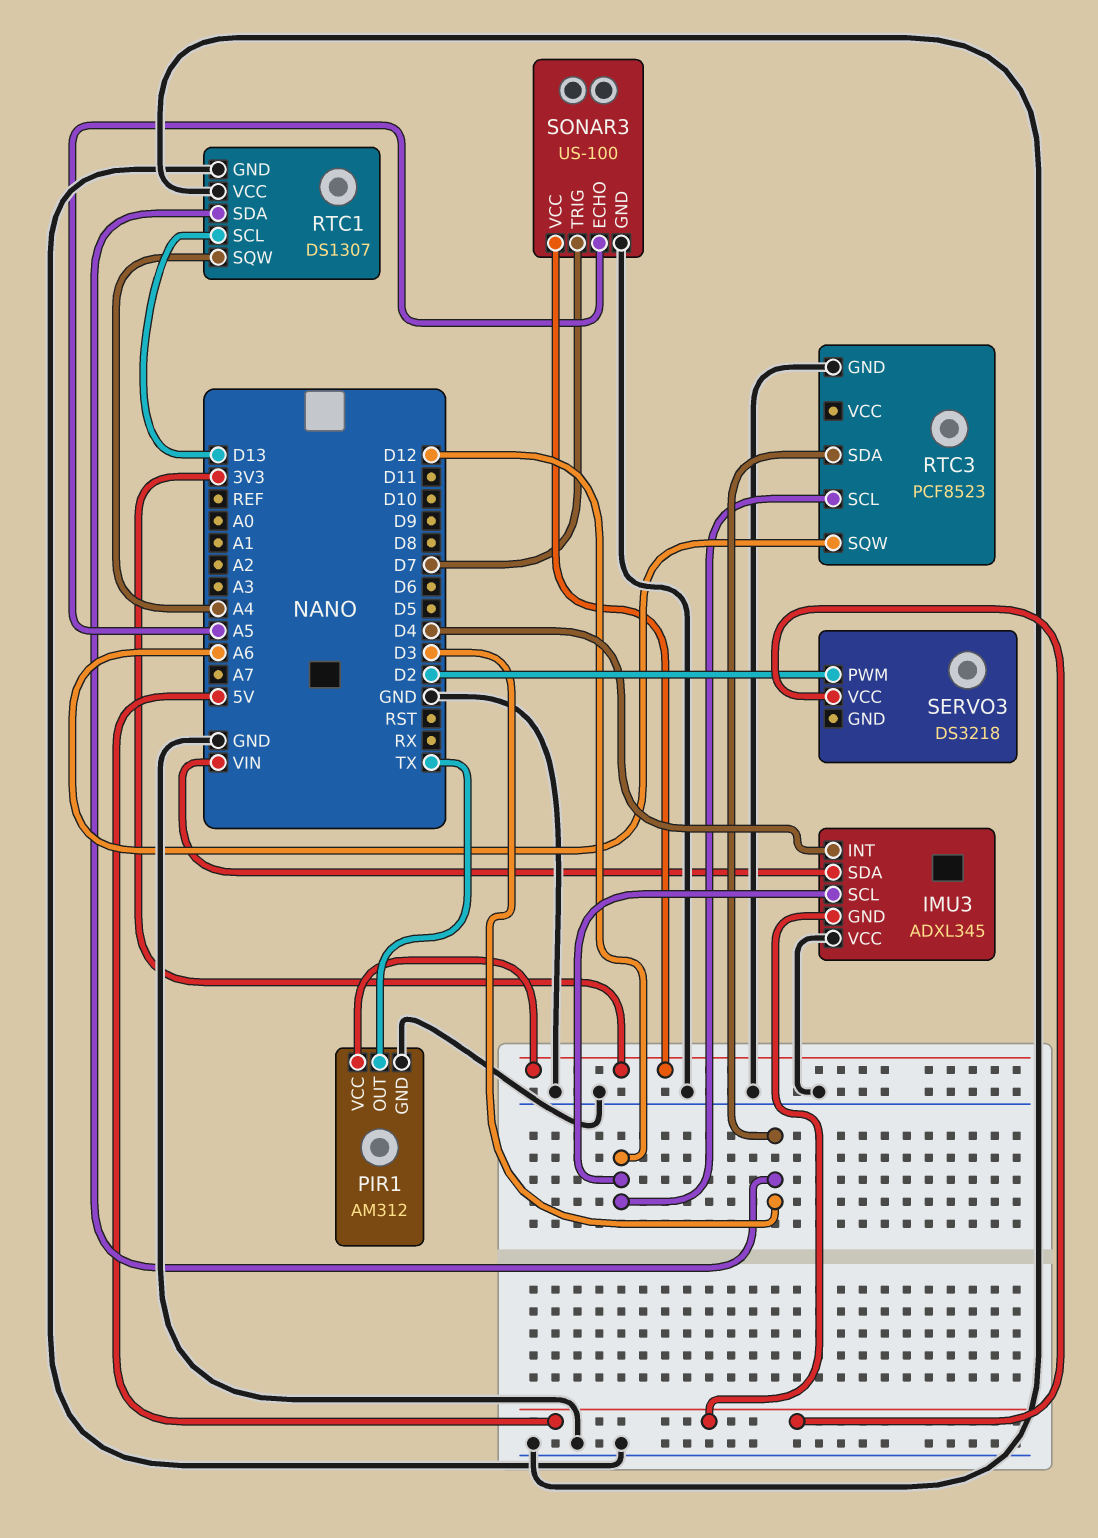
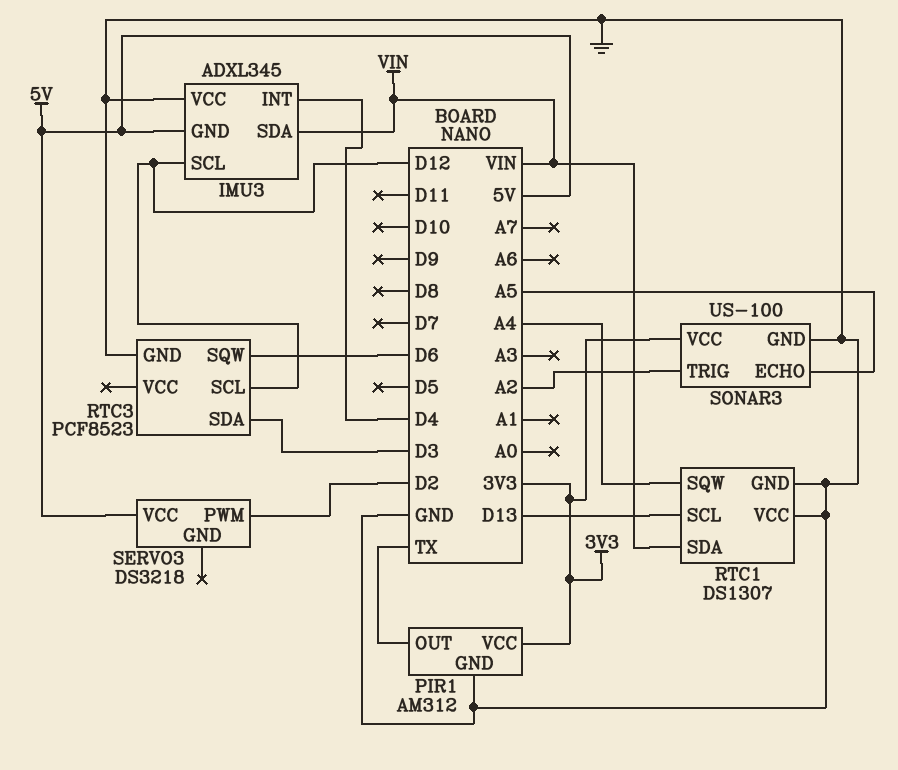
RTC1 pin SDA: D3 -> VIN
RTC3 pin SQW: A6 -> D6
SONAR3 pin TRIG: D7 -> A2

